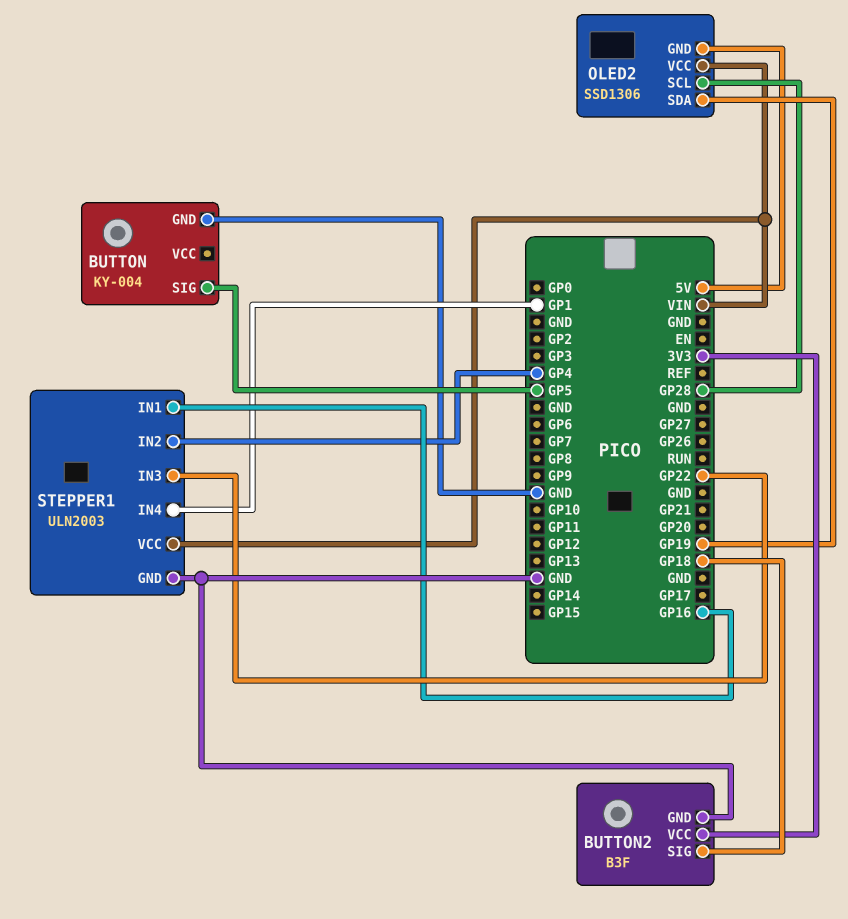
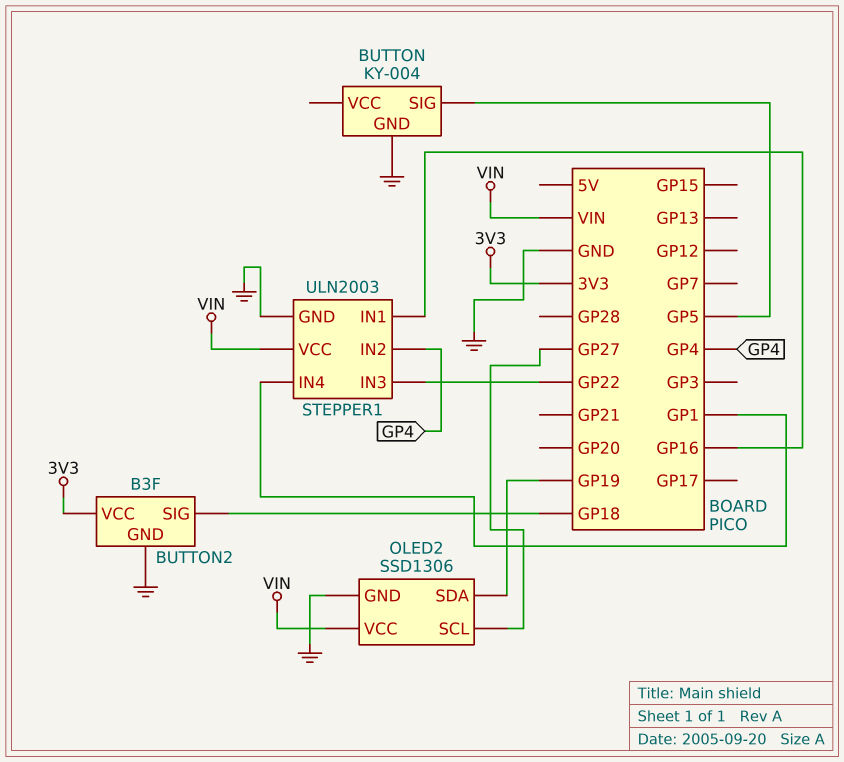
OLED2 pin GND: 5V -> GND
OLED2 pin SCL: GP28 -> GP27

